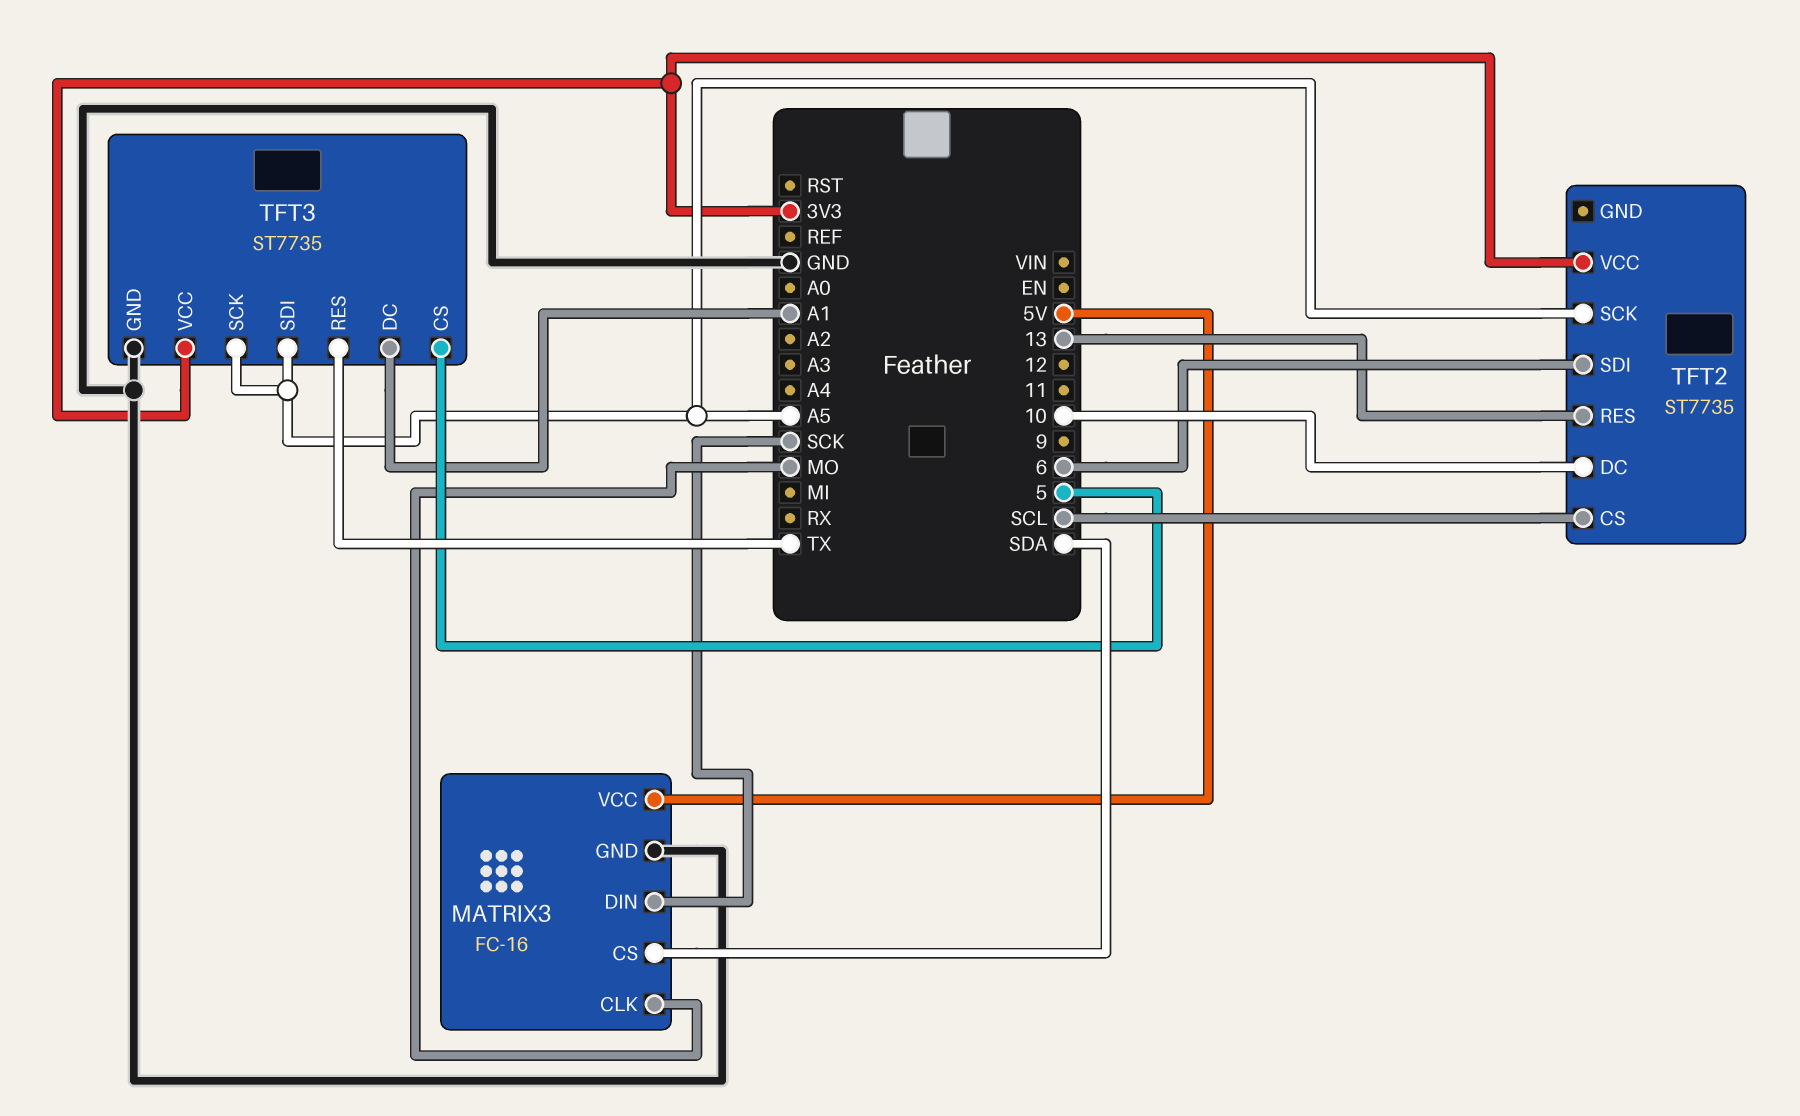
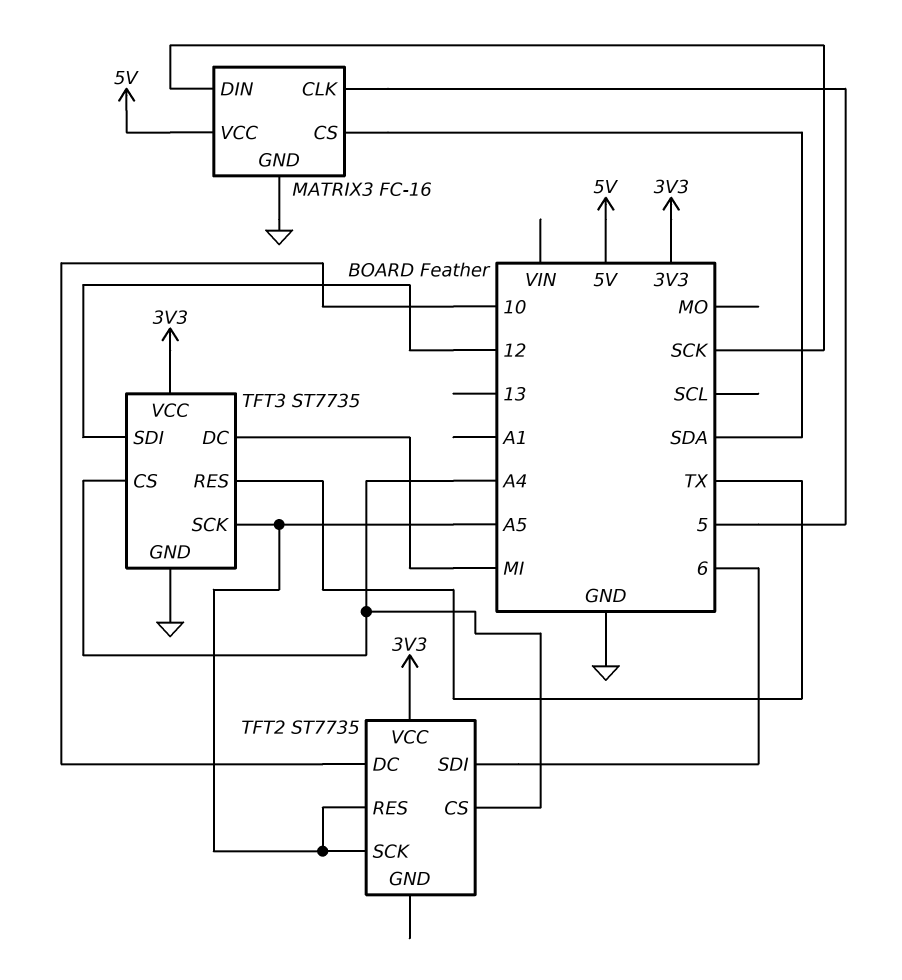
MATRIX3 pin CLK: MO -> 5
TFT2 pin CS: SCL -> A4
TFT2 pin RES: 13 -> A5
TFT3 pin CS: 5 -> A4
TFT3 pin DC: A1 -> MI
TFT3 pin SDI: A5 -> 12

